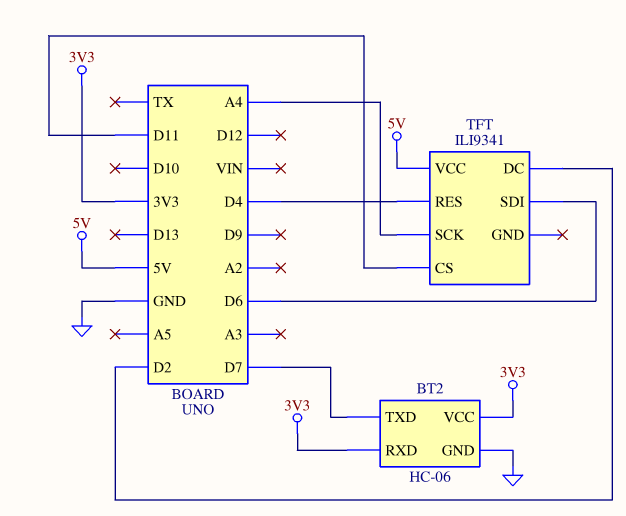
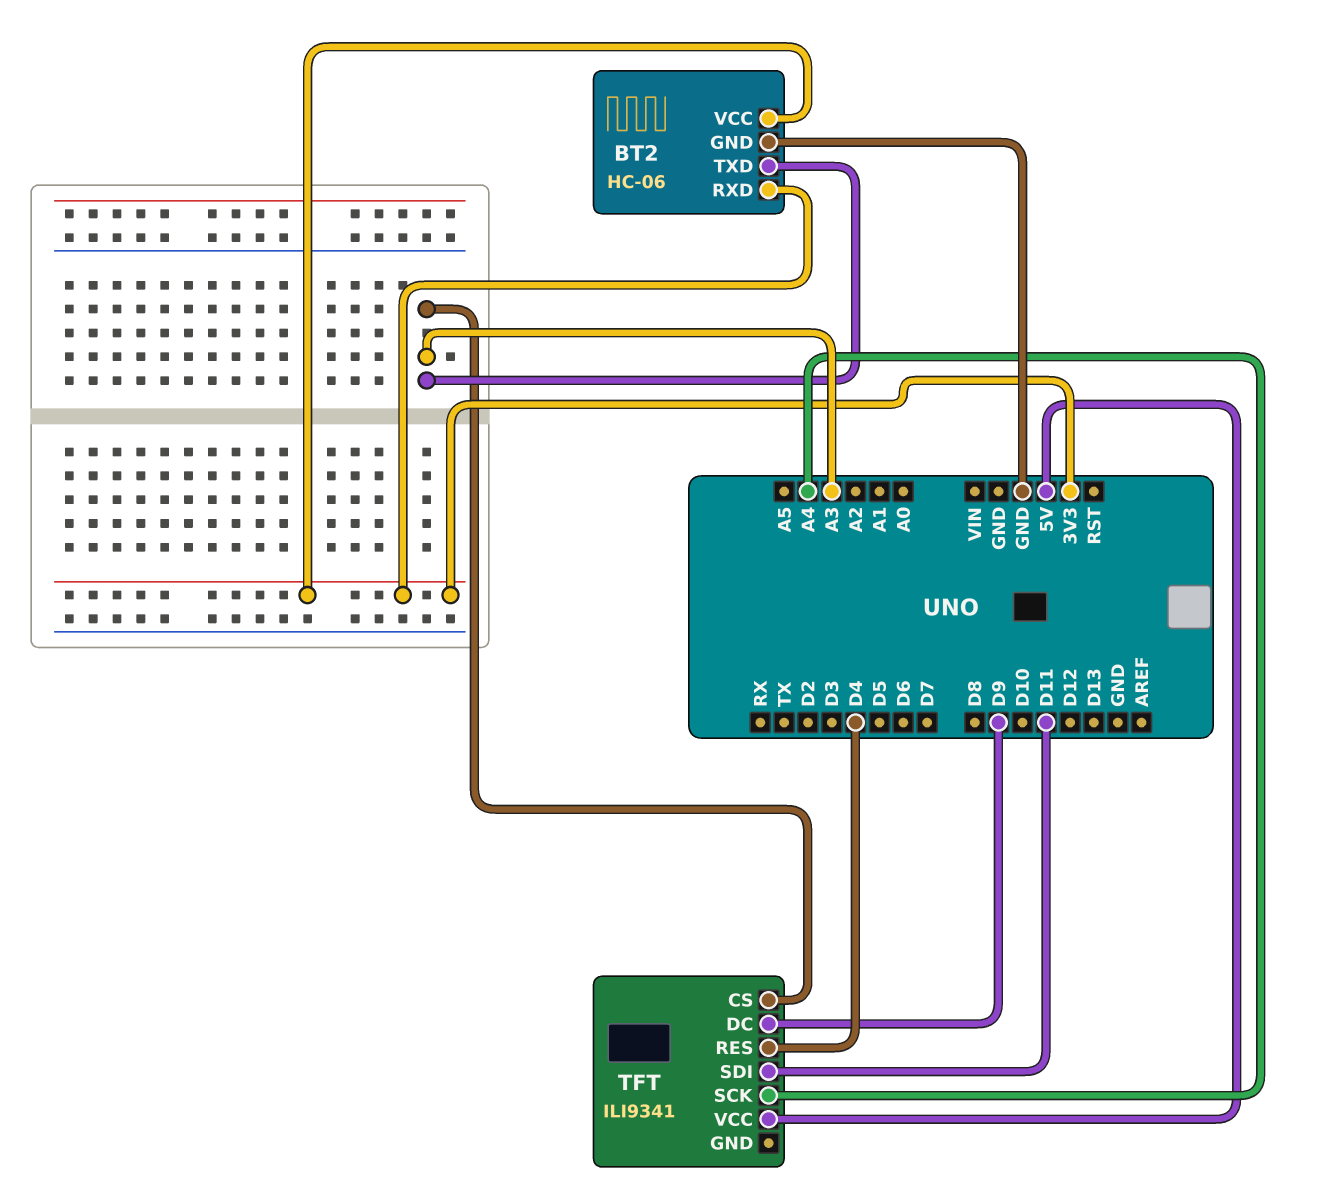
BT2 pin TXD: D7 -> A3
TFT pin CS: D11 -> A3
TFT pin DC: D2 -> D9
TFT pin SDI: D6 -> D11

